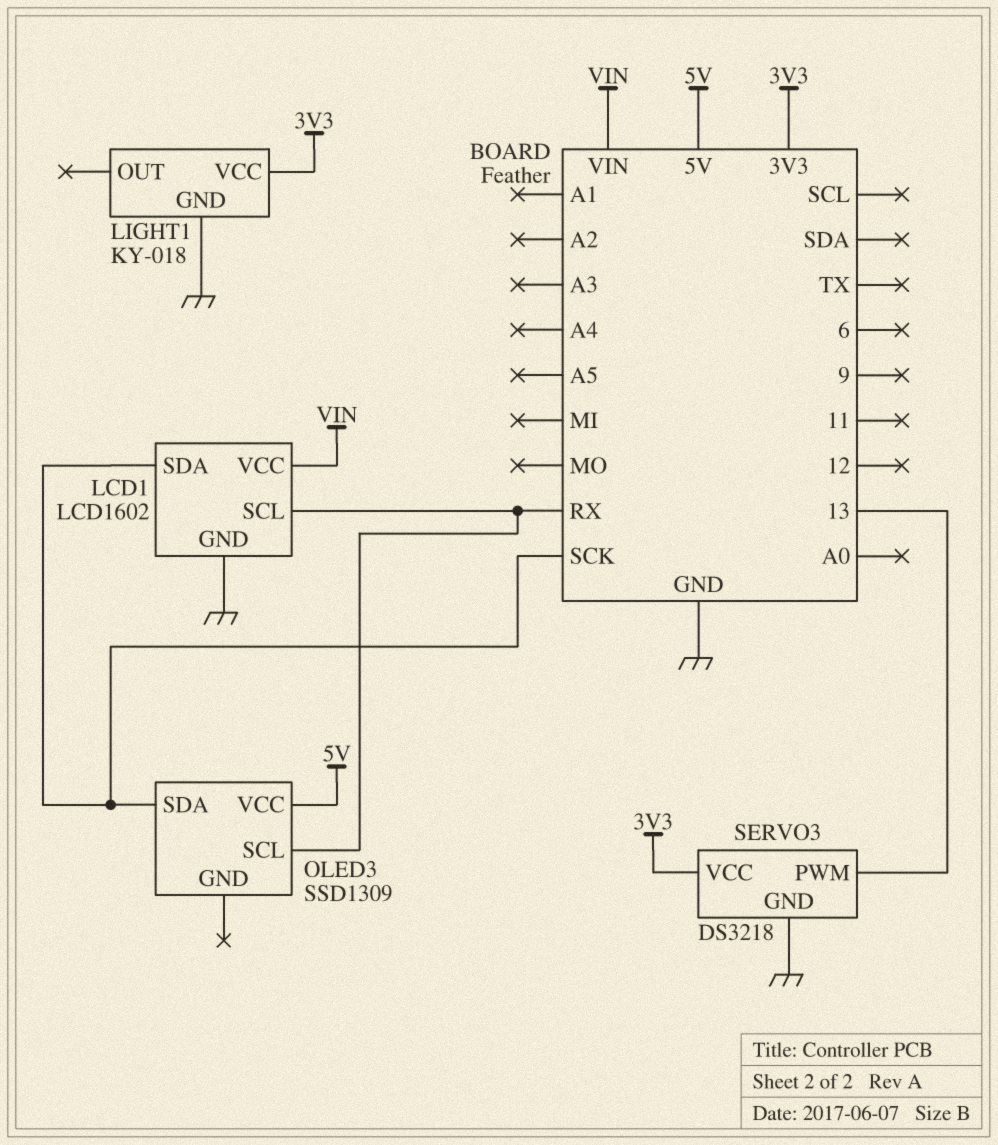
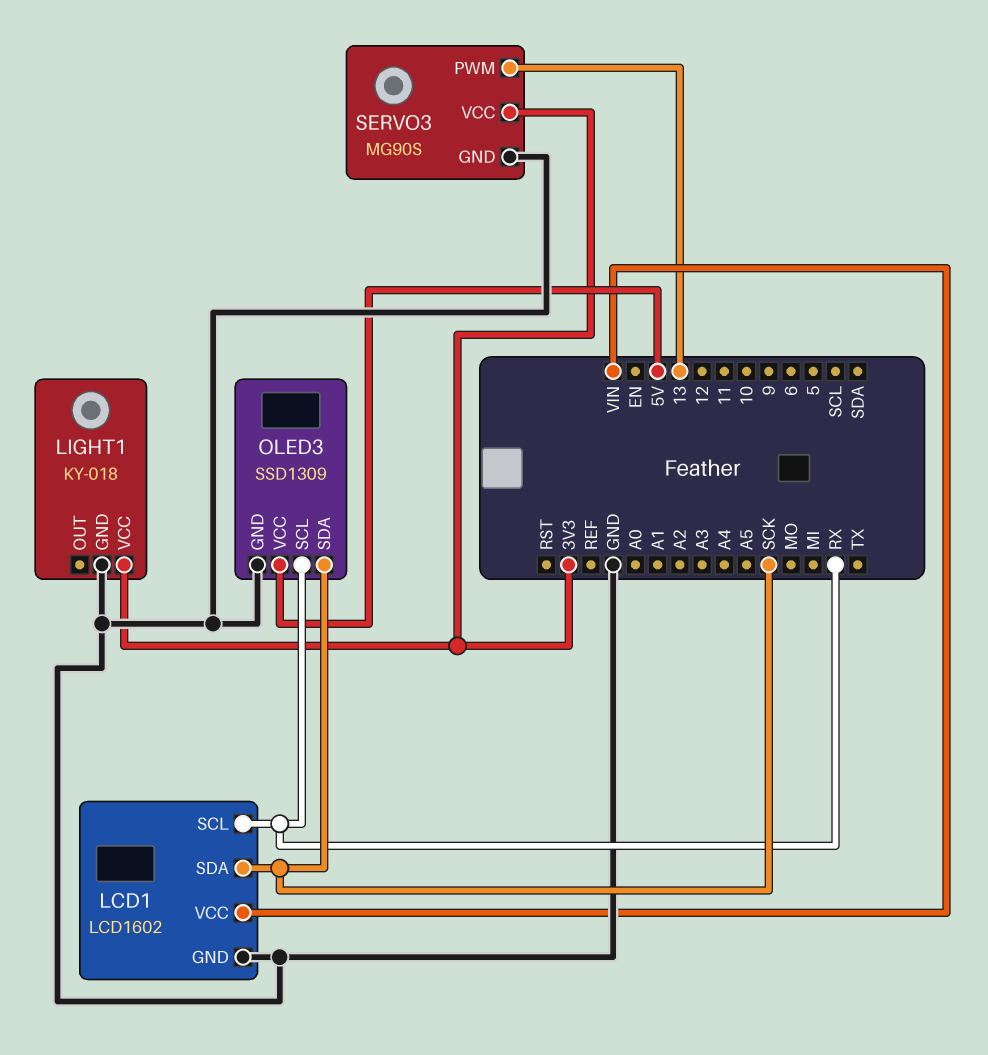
OLED3 pin GND: none -> GND
SERVO3: DS3218 -> MG90S

